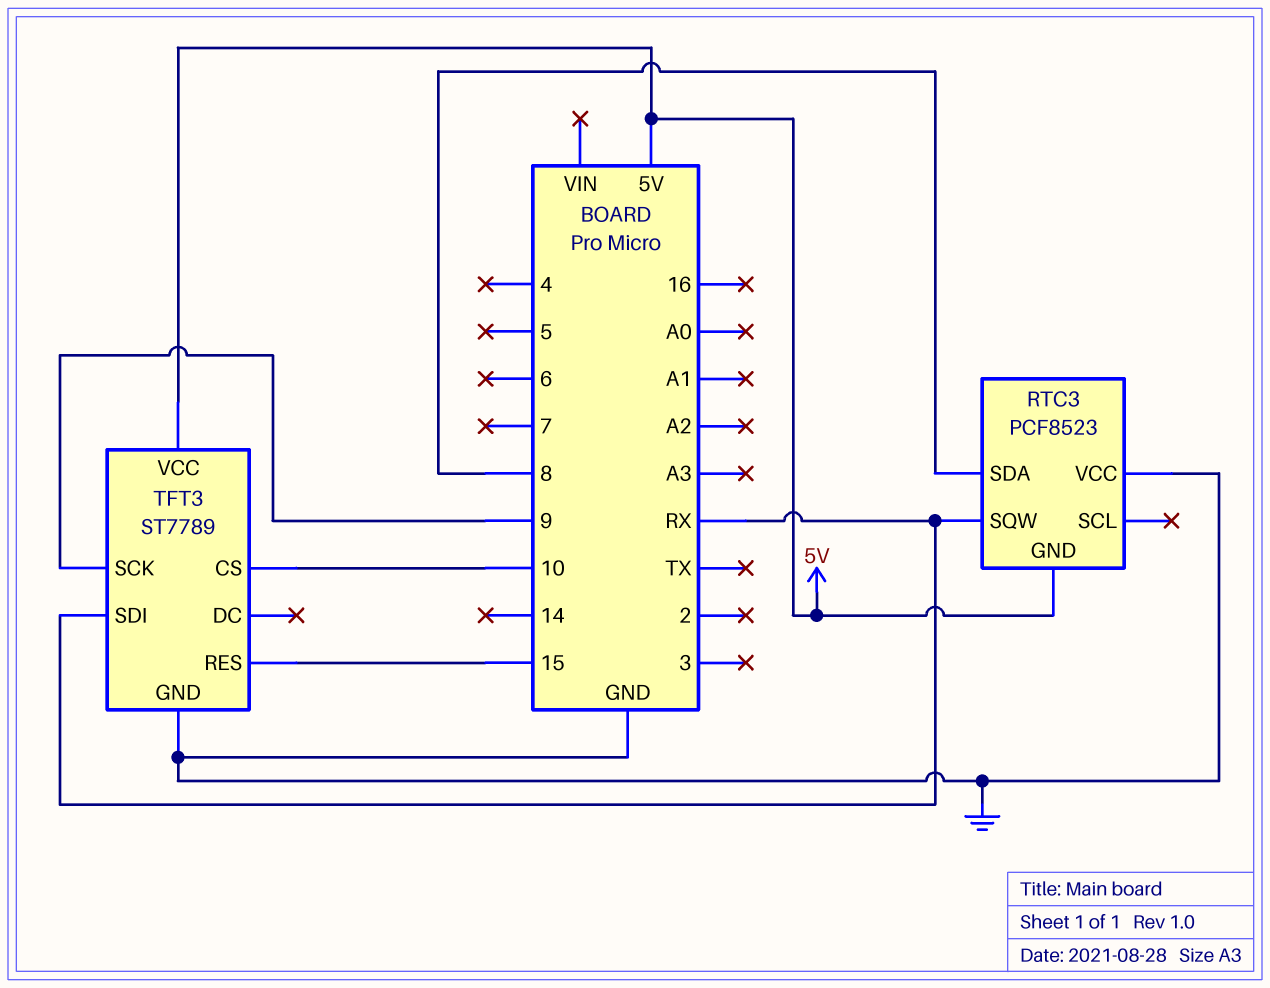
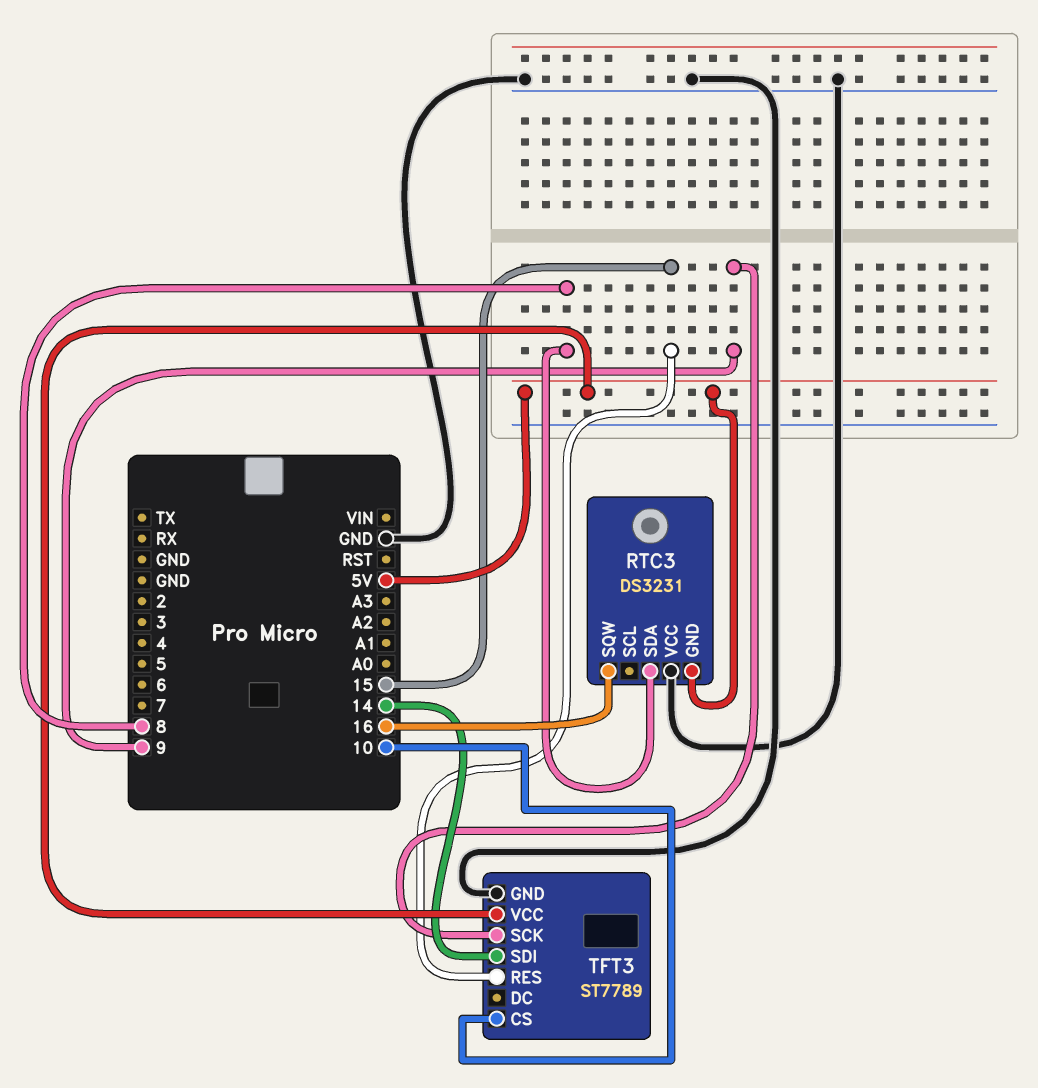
RTC3: PCF8523 -> DS3231
RTC3 pin SQW: RX -> 16
TFT3 pin SDI: RX -> 14

